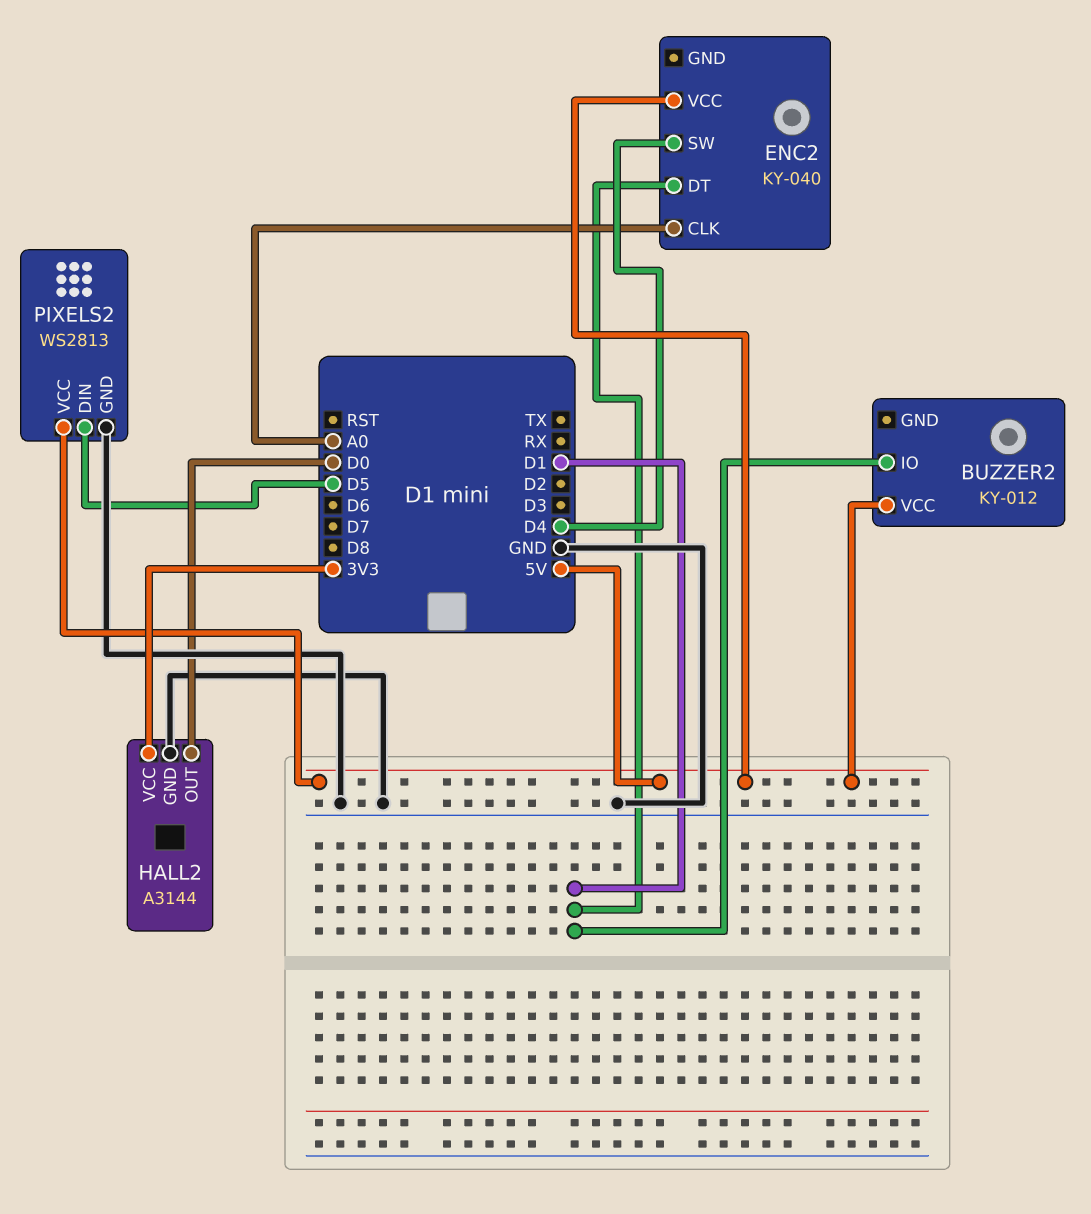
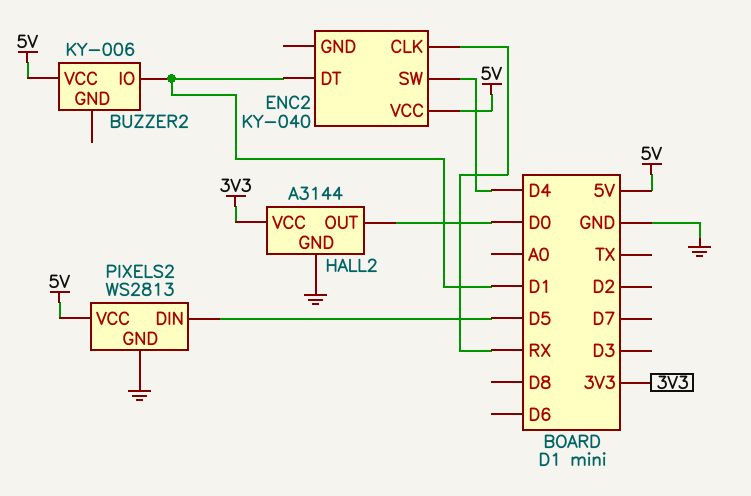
BUZZER2: KY-012 -> KY-006
ENC2 pin CLK: A0 -> RX

